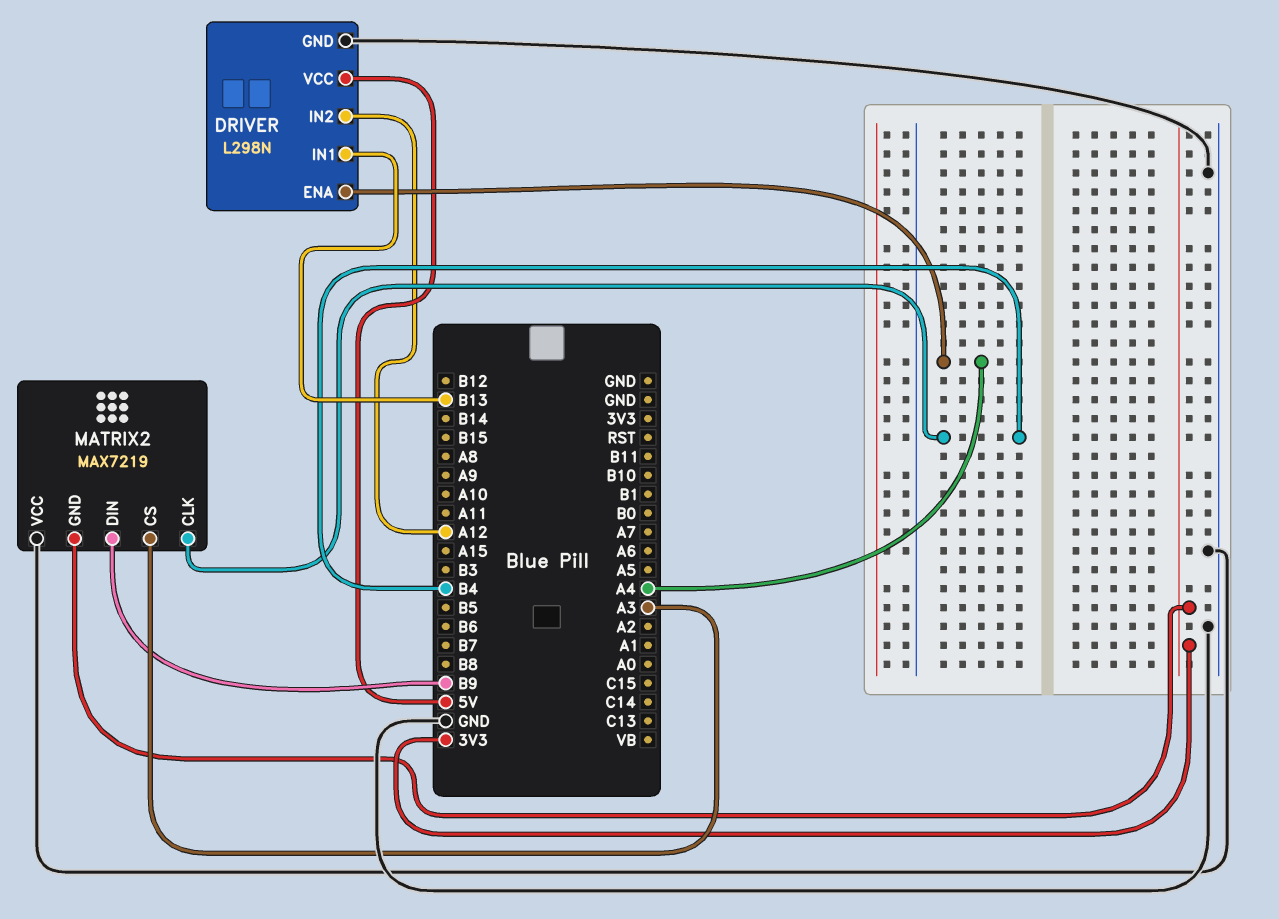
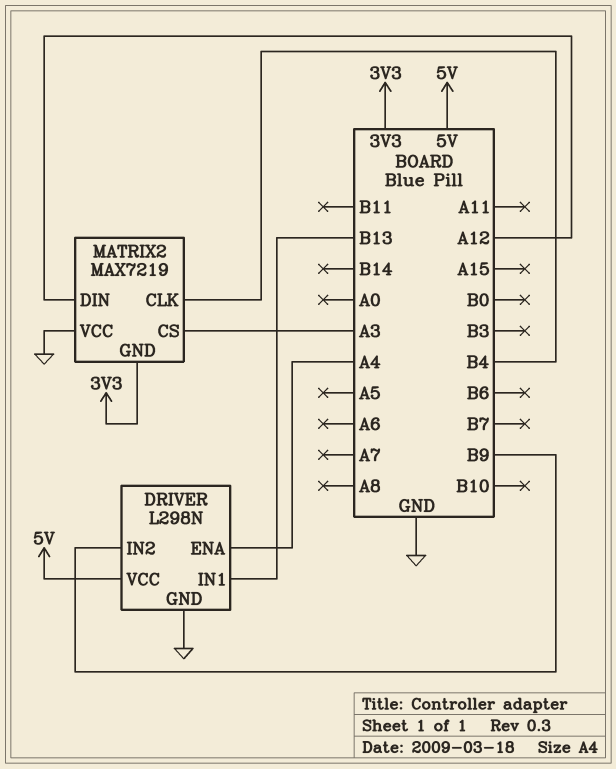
DRIVER pin IN2: A12 -> B9
MATRIX2 pin DIN: B9 -> A12

